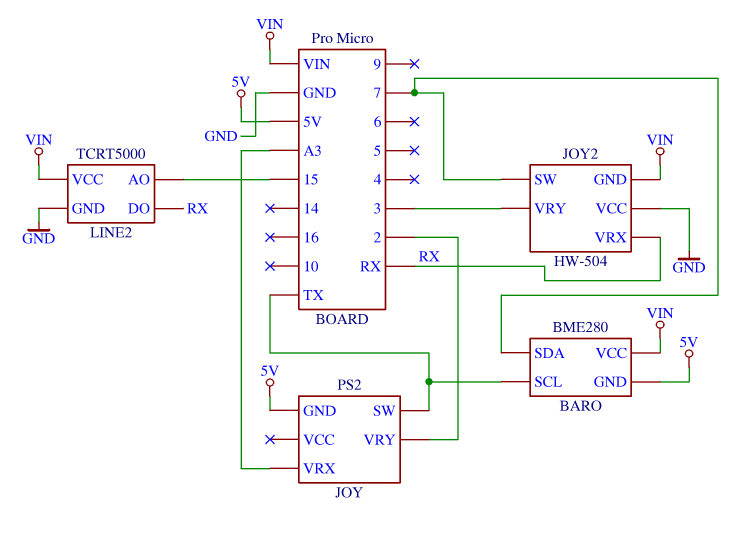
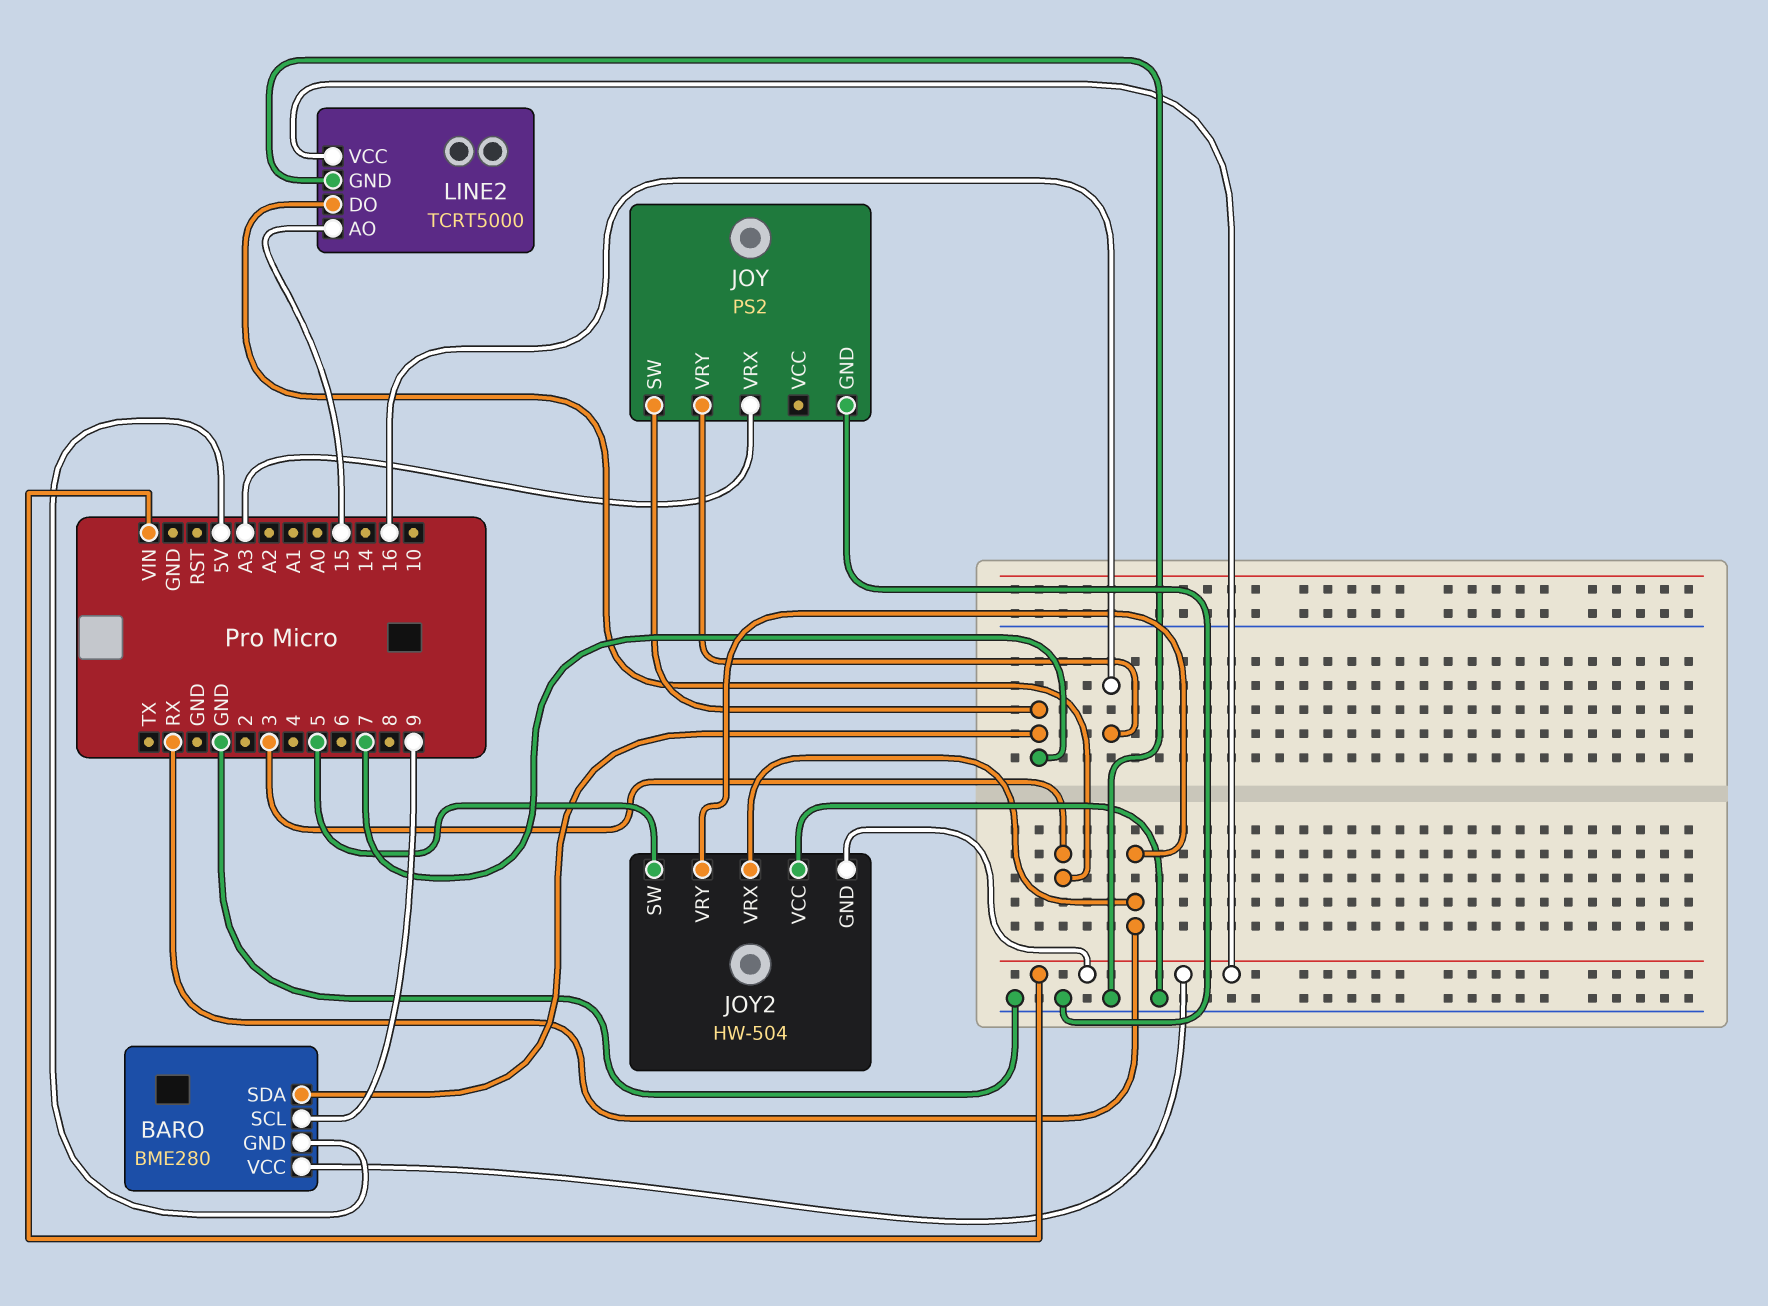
BARO pin SCL: TX -> 9
JOY pin GND: 5V -> GND
JOY pin SW: TX -> 7
JOY pin VRY: 2 -> 16
JOY2 pin SW: 7 -> 5
JOY2 pin VRY: 3 -> RX
LINE2 pin DO: RX -> 3

